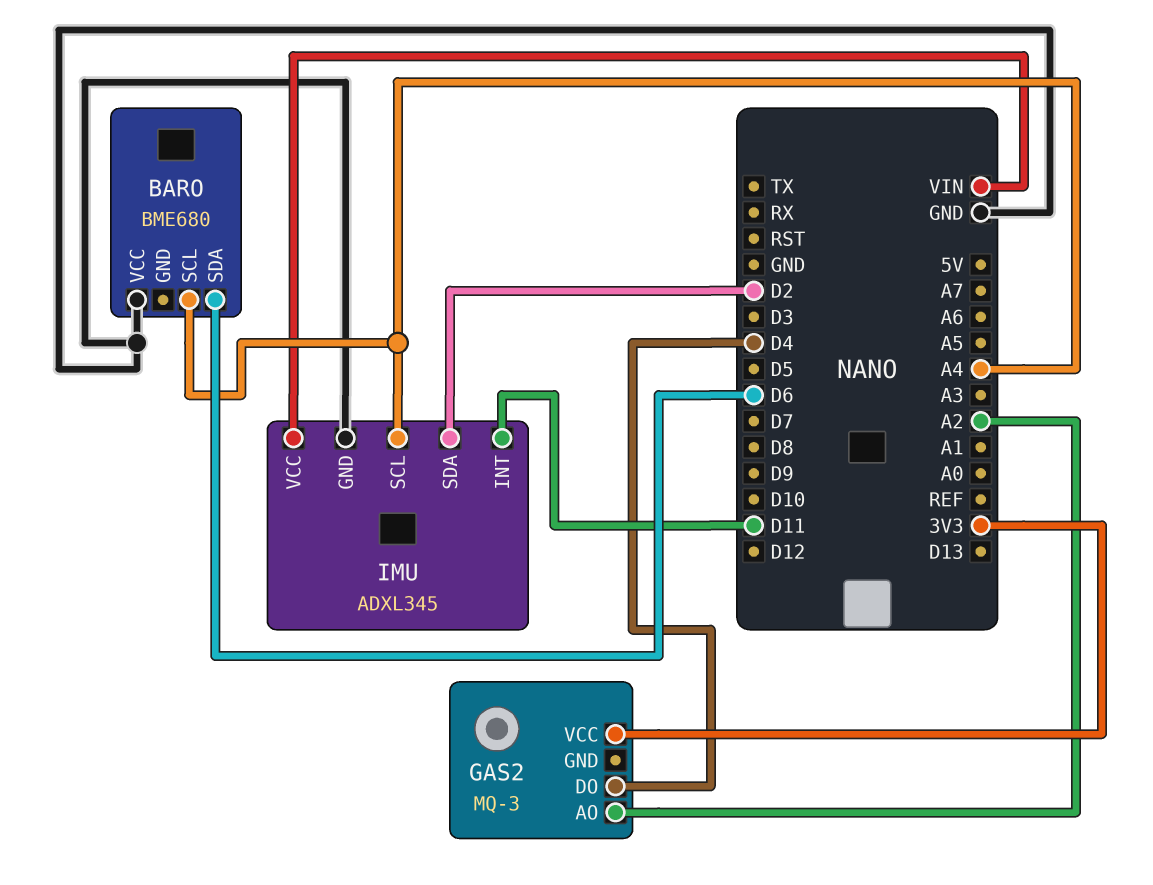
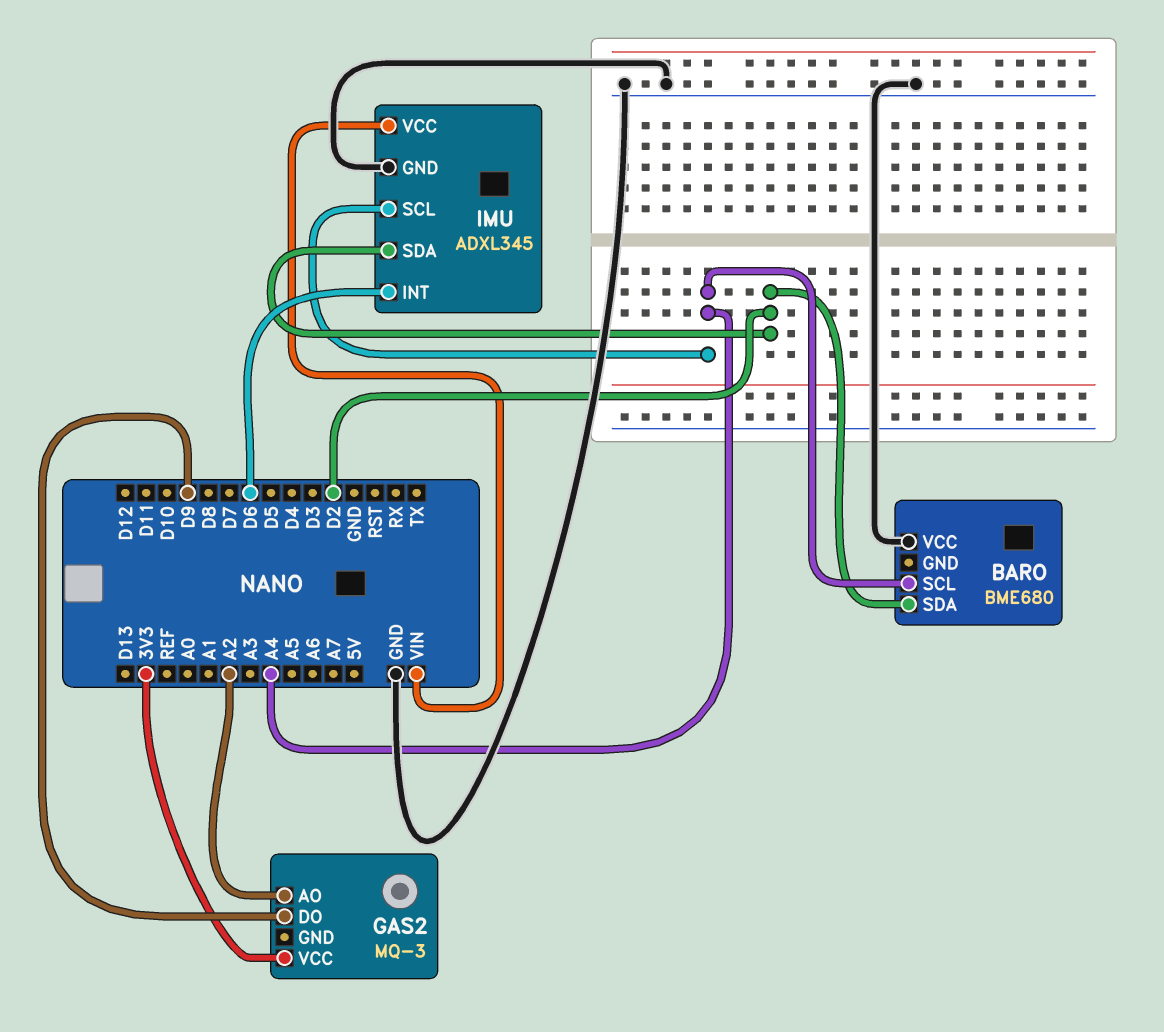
BARO pin SDA: D6 -> D2
GAS2 pin DO: D4 -> D9
IMU pin INT: D11 -> D6

